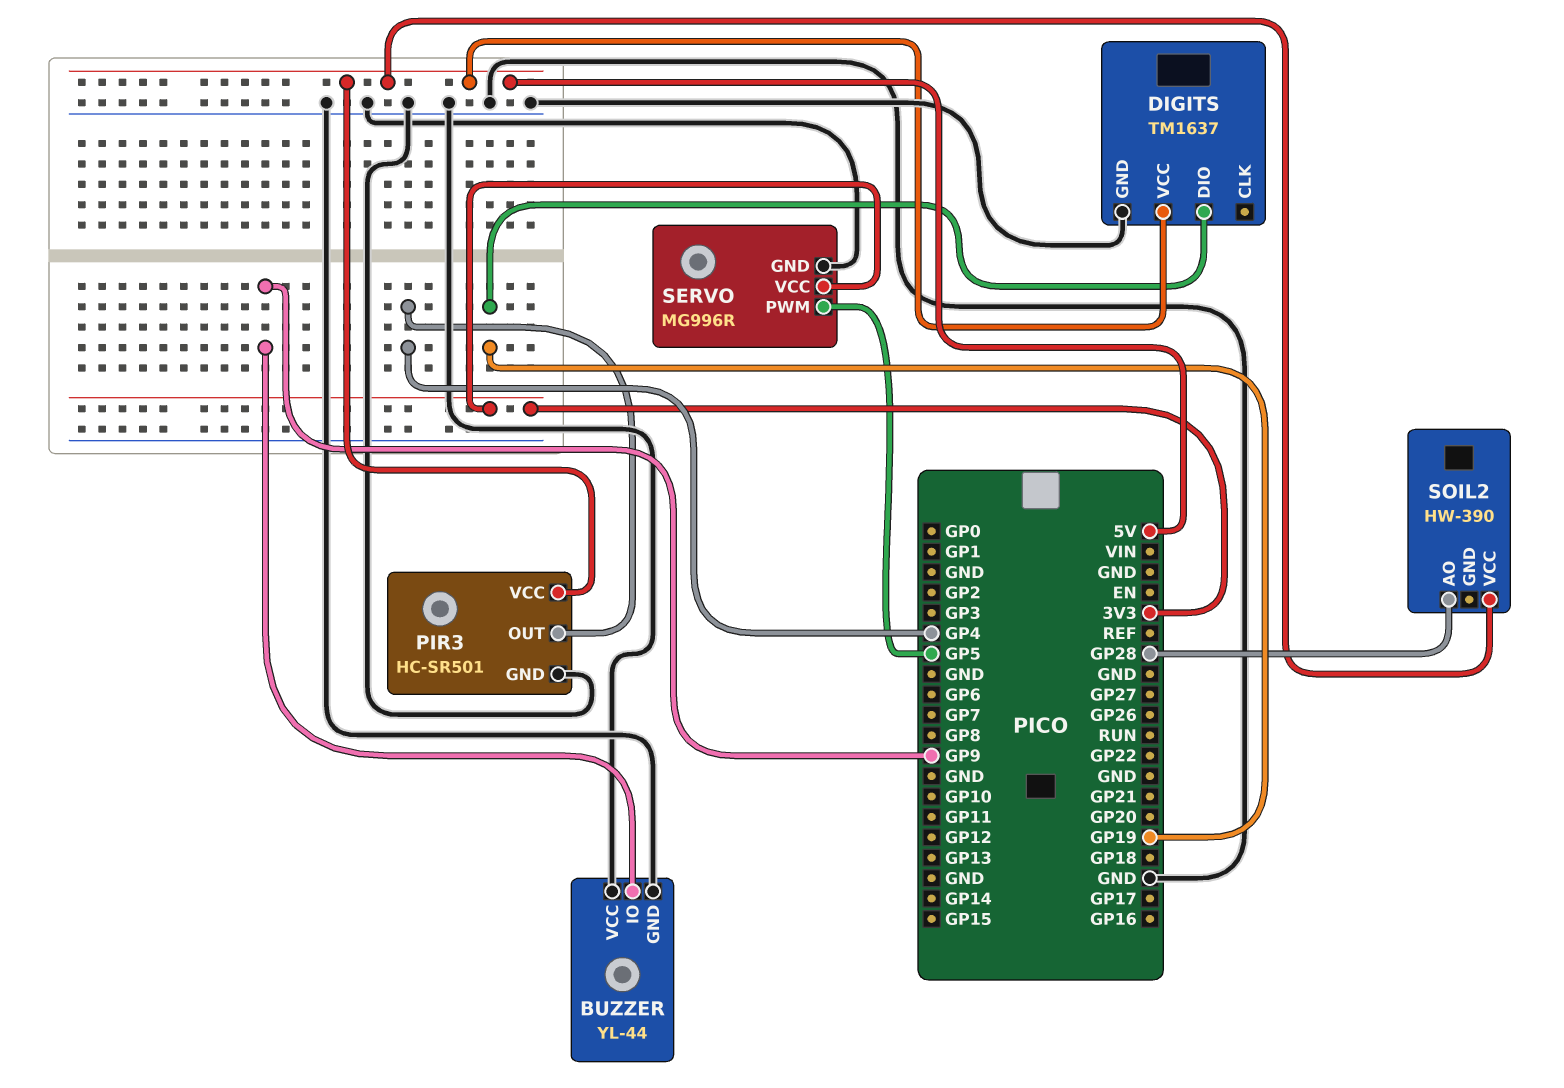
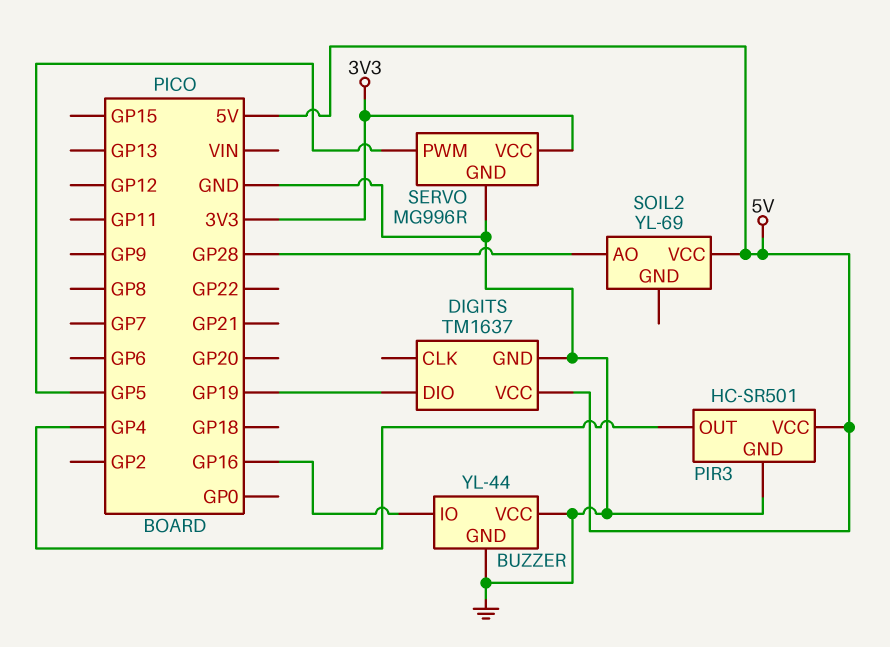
BUZZER pin IO: GP9 -> GP16
SOIL2: HW-390 -> YL-69

